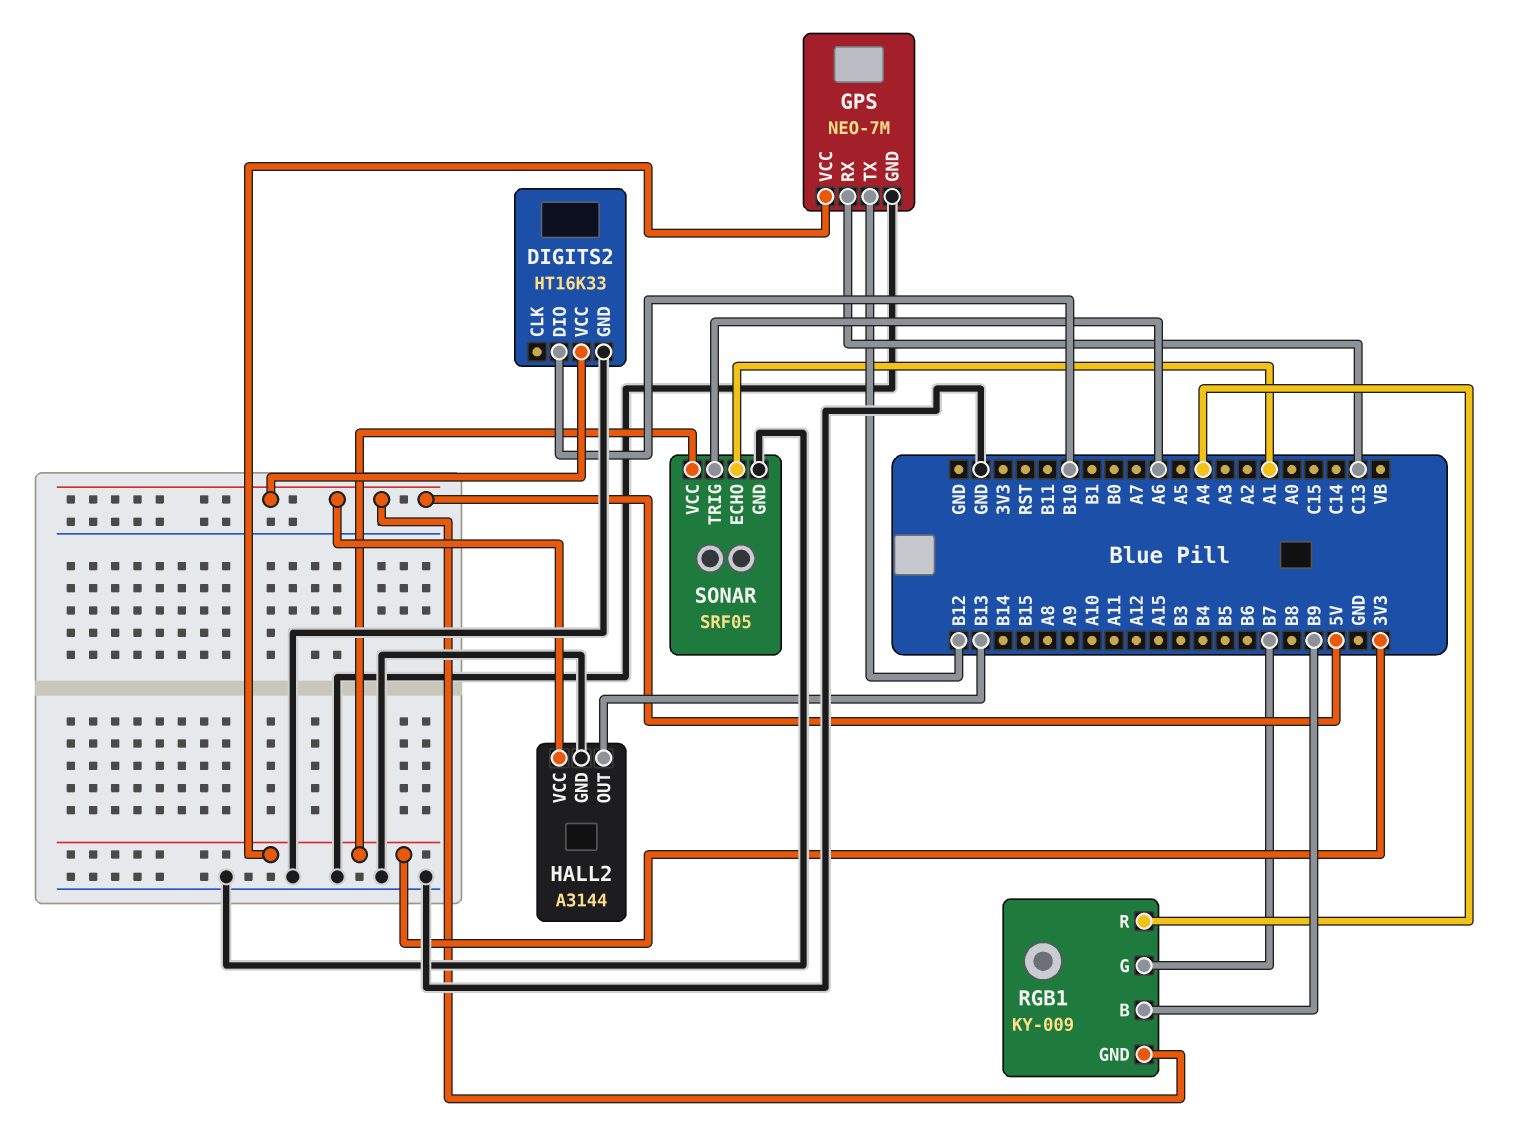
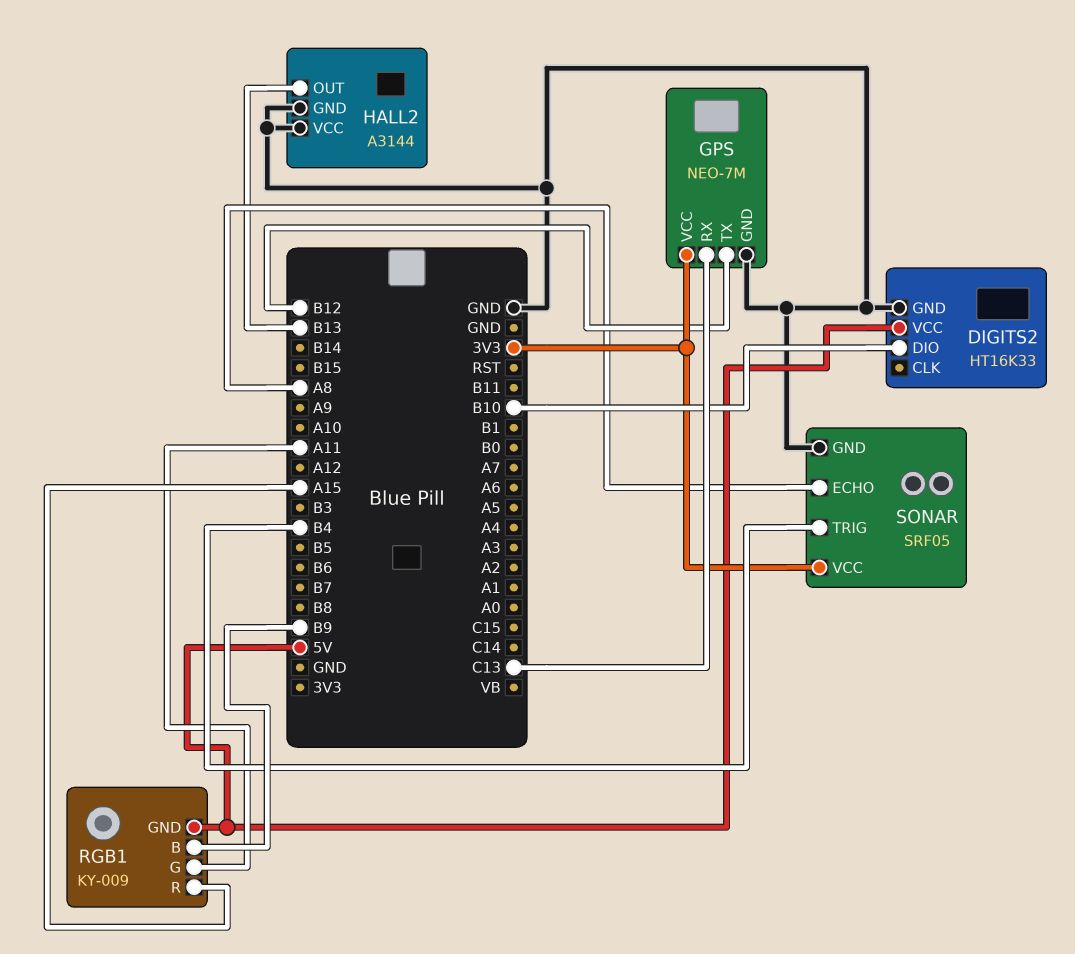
HALL2 pin VCC: 5V -> GND
RGB1 pin G: B7 -> A11
RGB1 pin R: A4 -> A15
SONAR pin ECHO: A1 -> A8
SONAR pin TRIG: A6 -> B4

